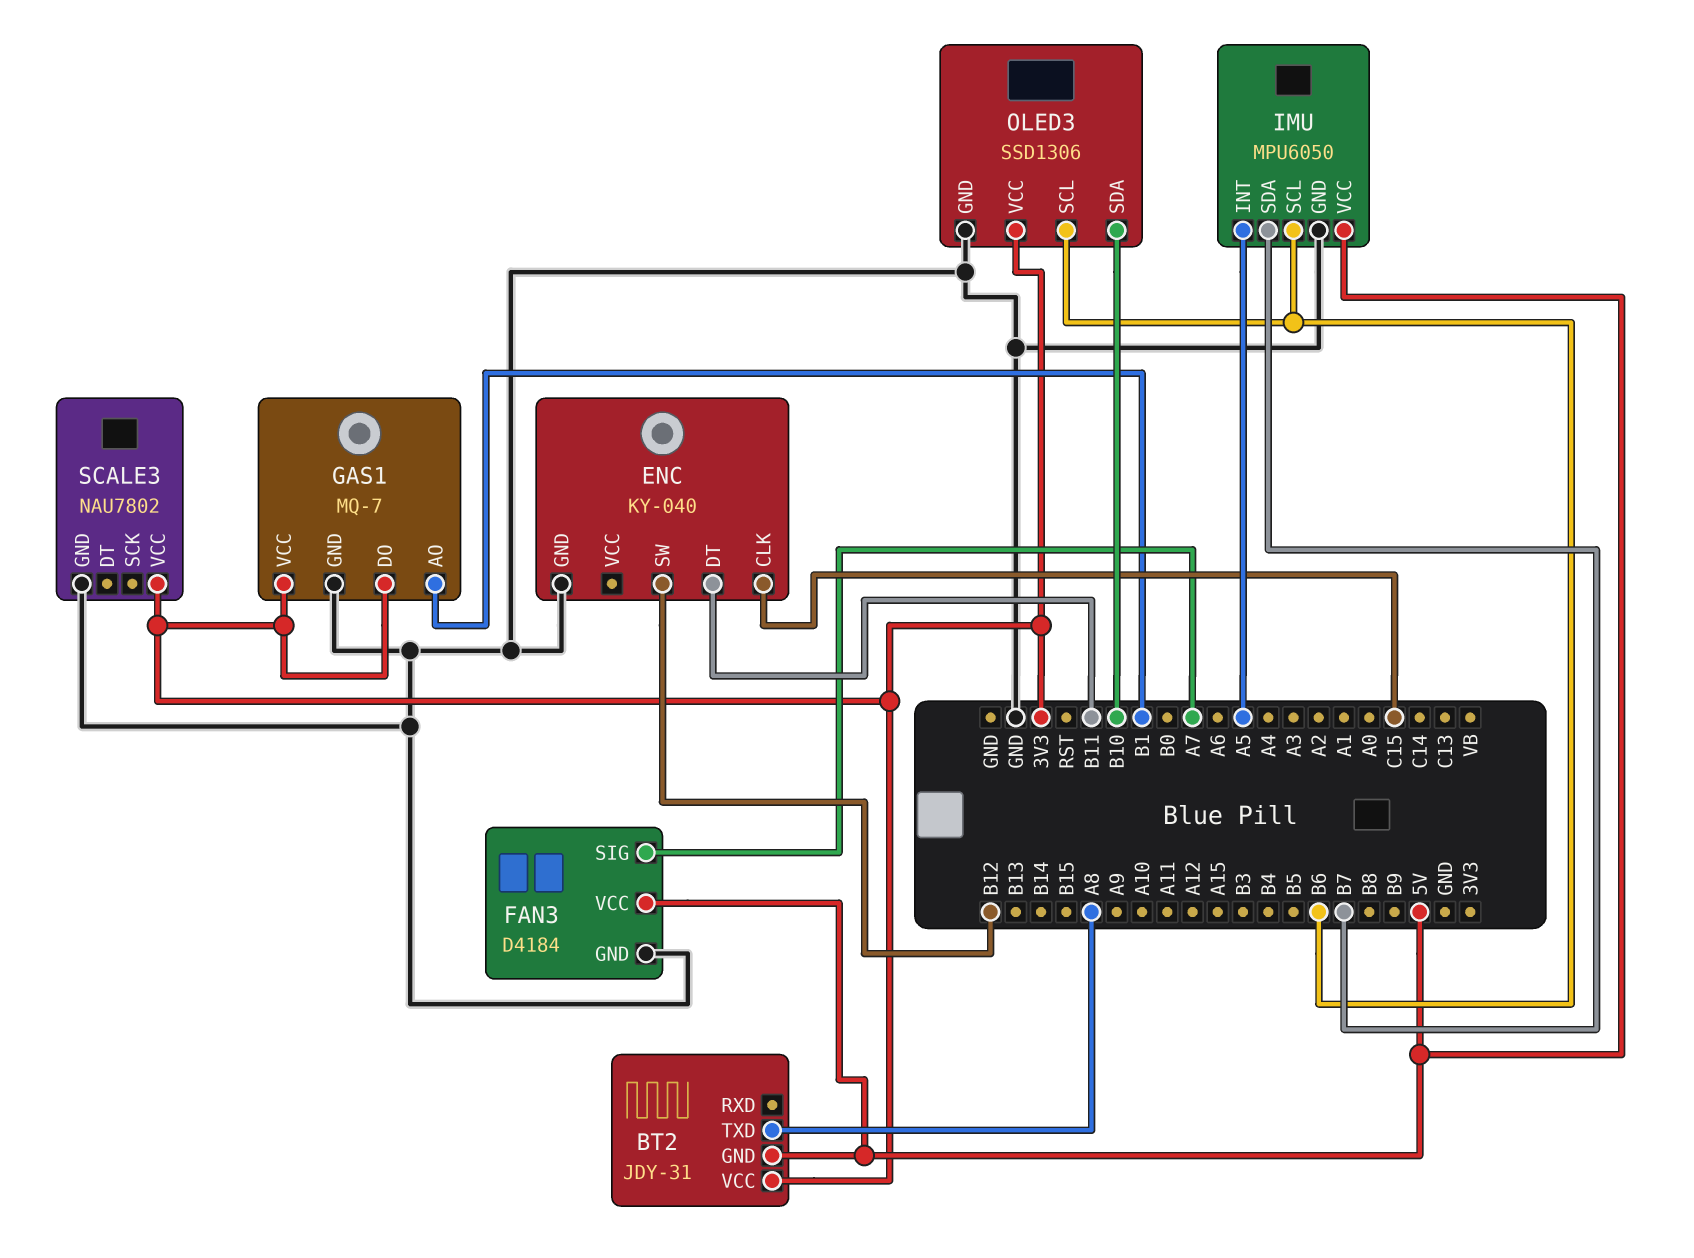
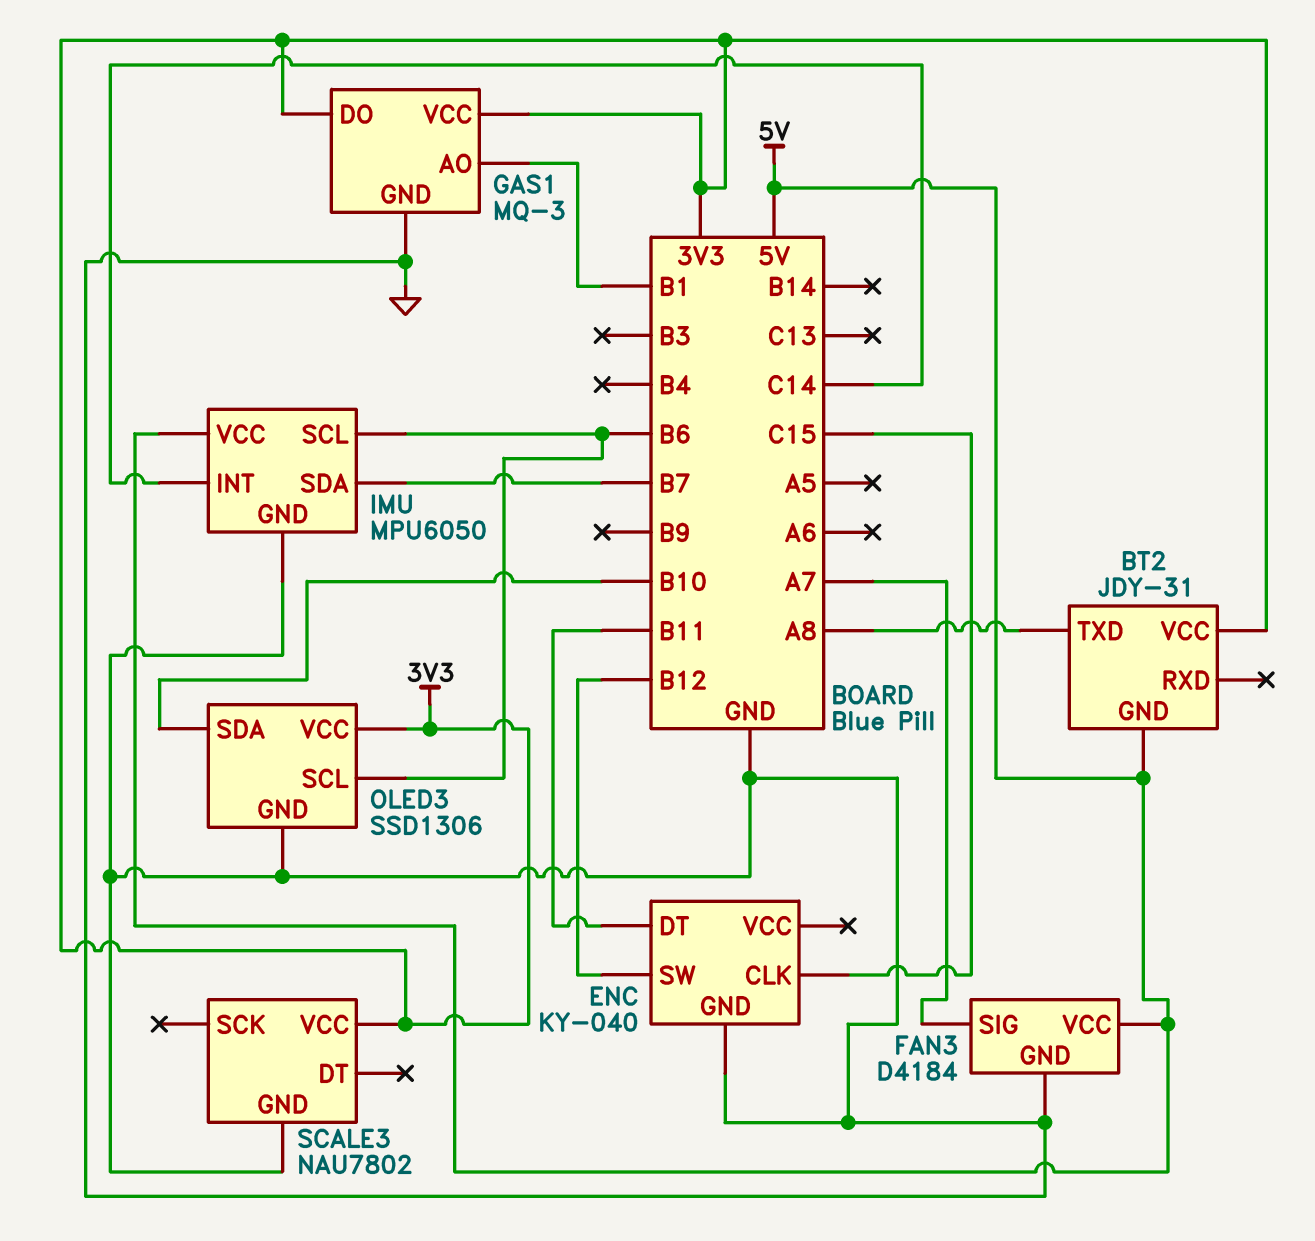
GAS1: MQ-7 -> MQ-3
IMU pin INT: A5 -> C14

